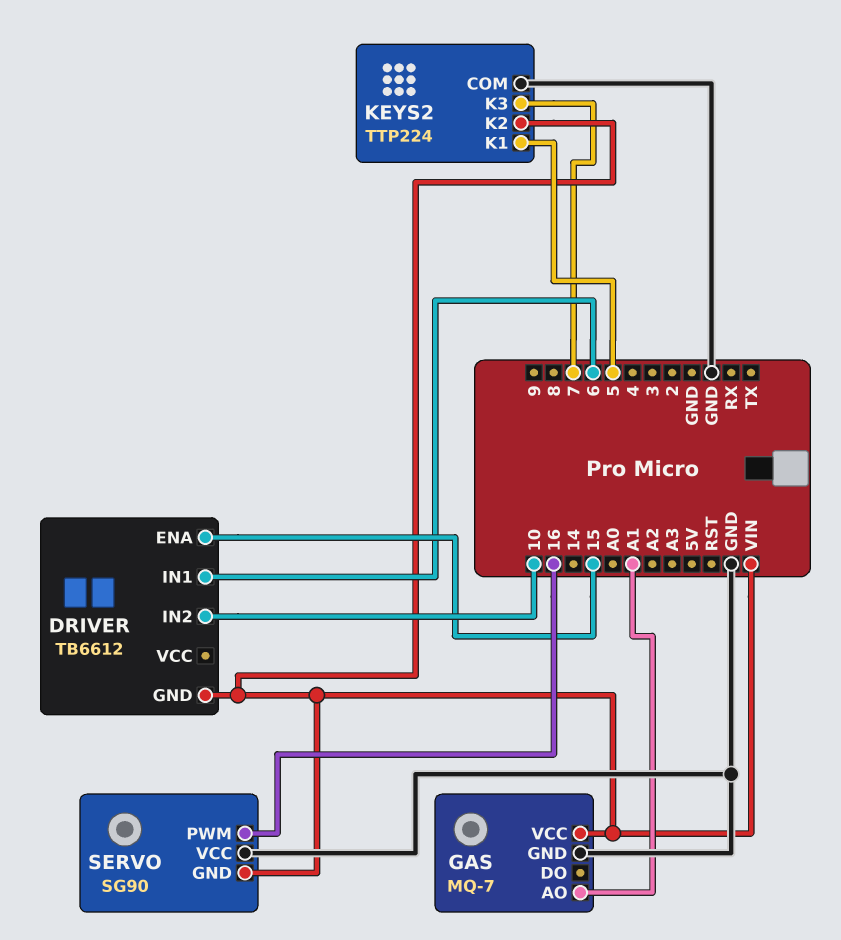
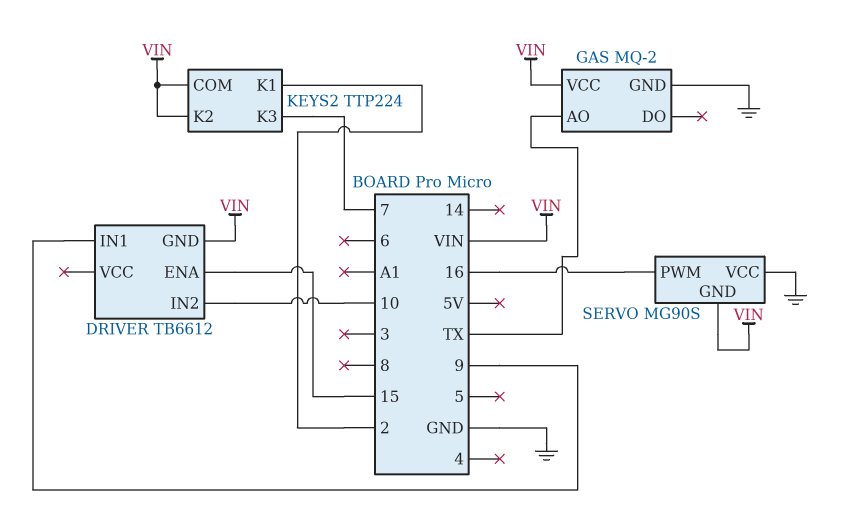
DRIVER pin IN1: 6 -> 9
GAS: MQ-7 -> MQ-2
GAS pin AO: A1 -> TX
KEYS2 pin COM: GND -> VIN
KEYS2 pin K1: 5 -> 2
SERVO: SG90 -> MG90S

